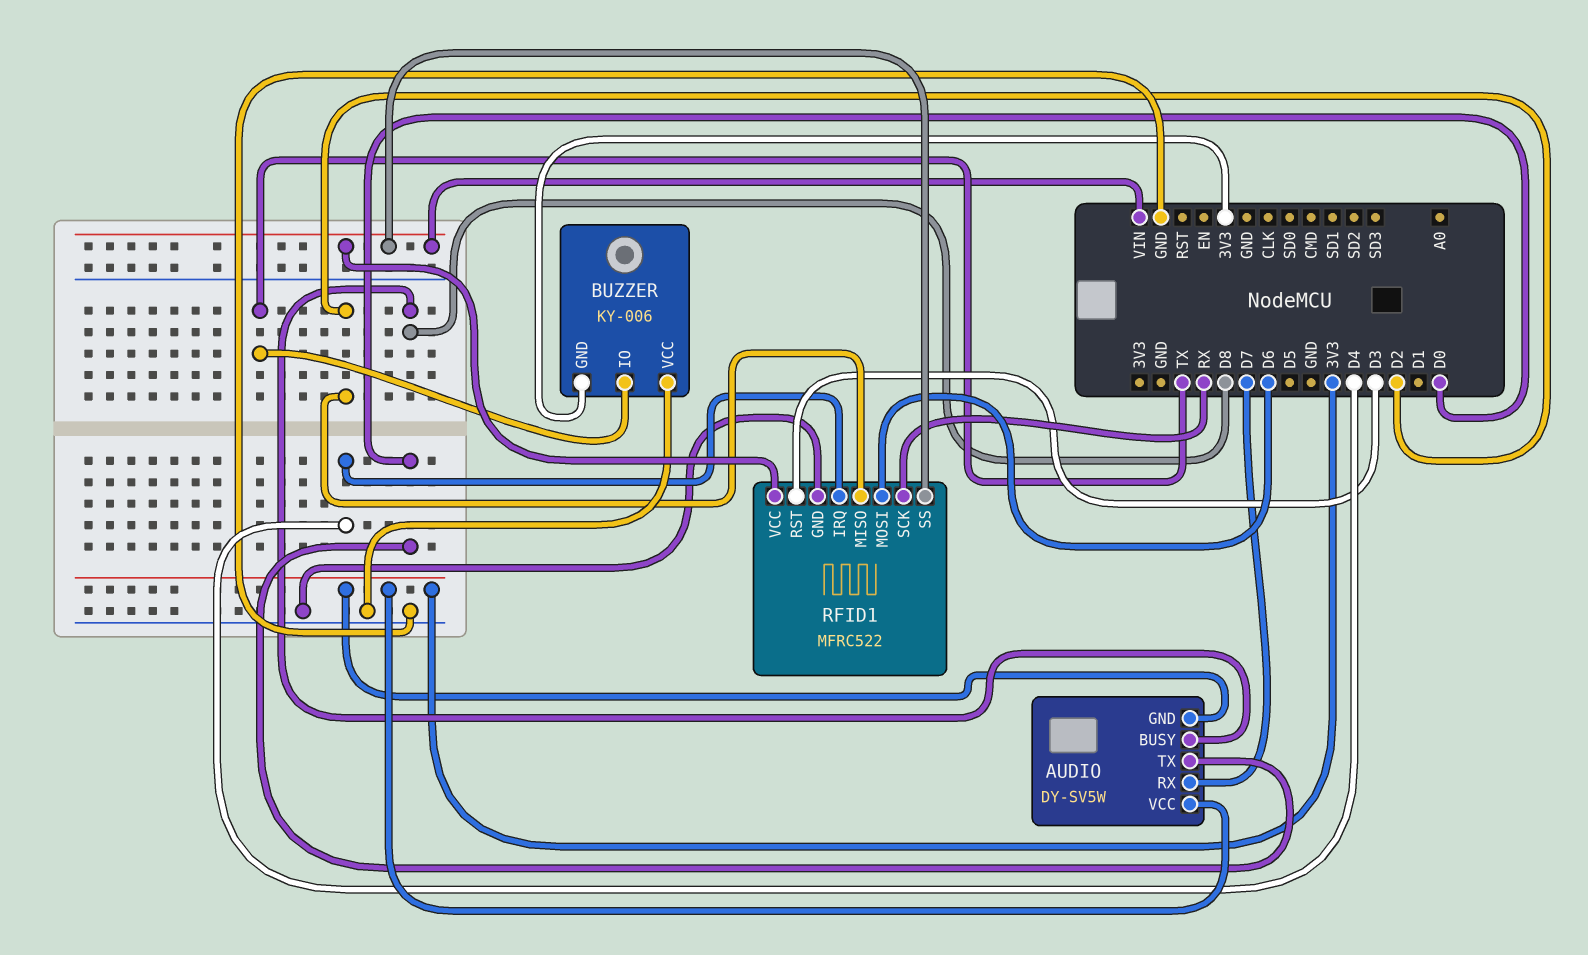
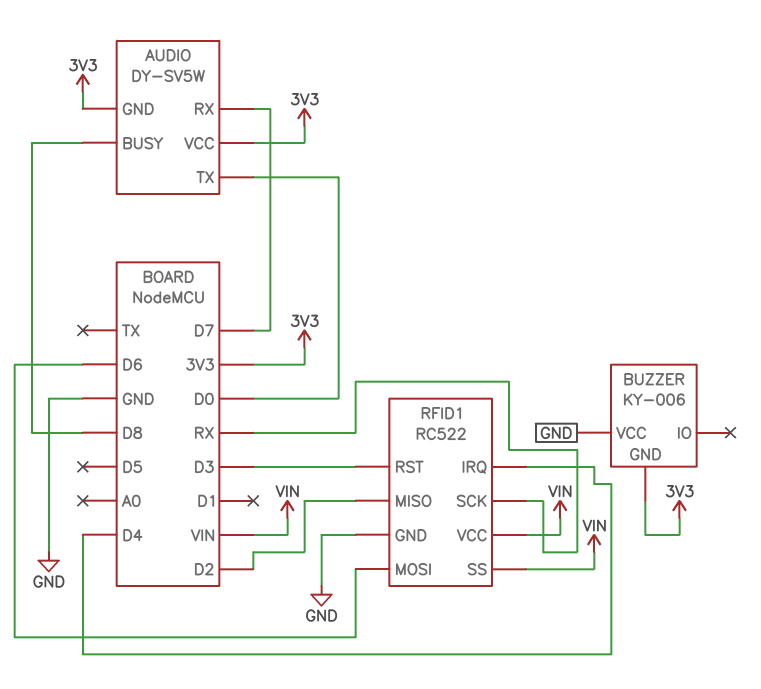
BUZZER pin IO: TX -> none
RFID1: MFRC522 -> RC522

